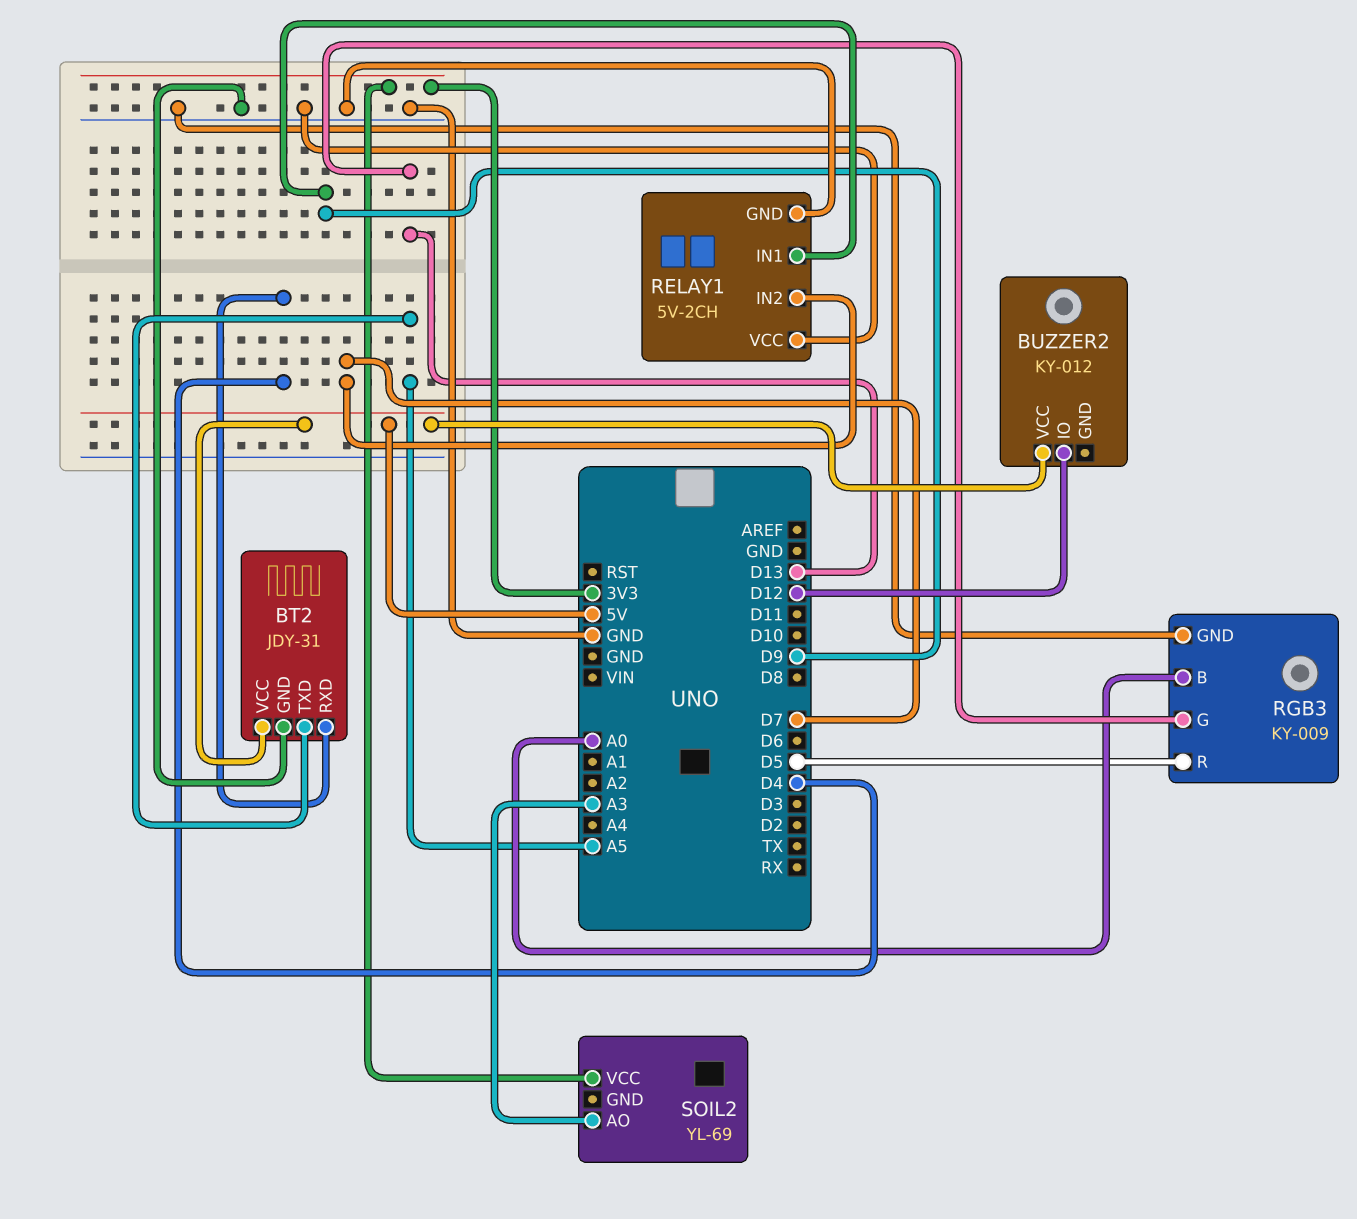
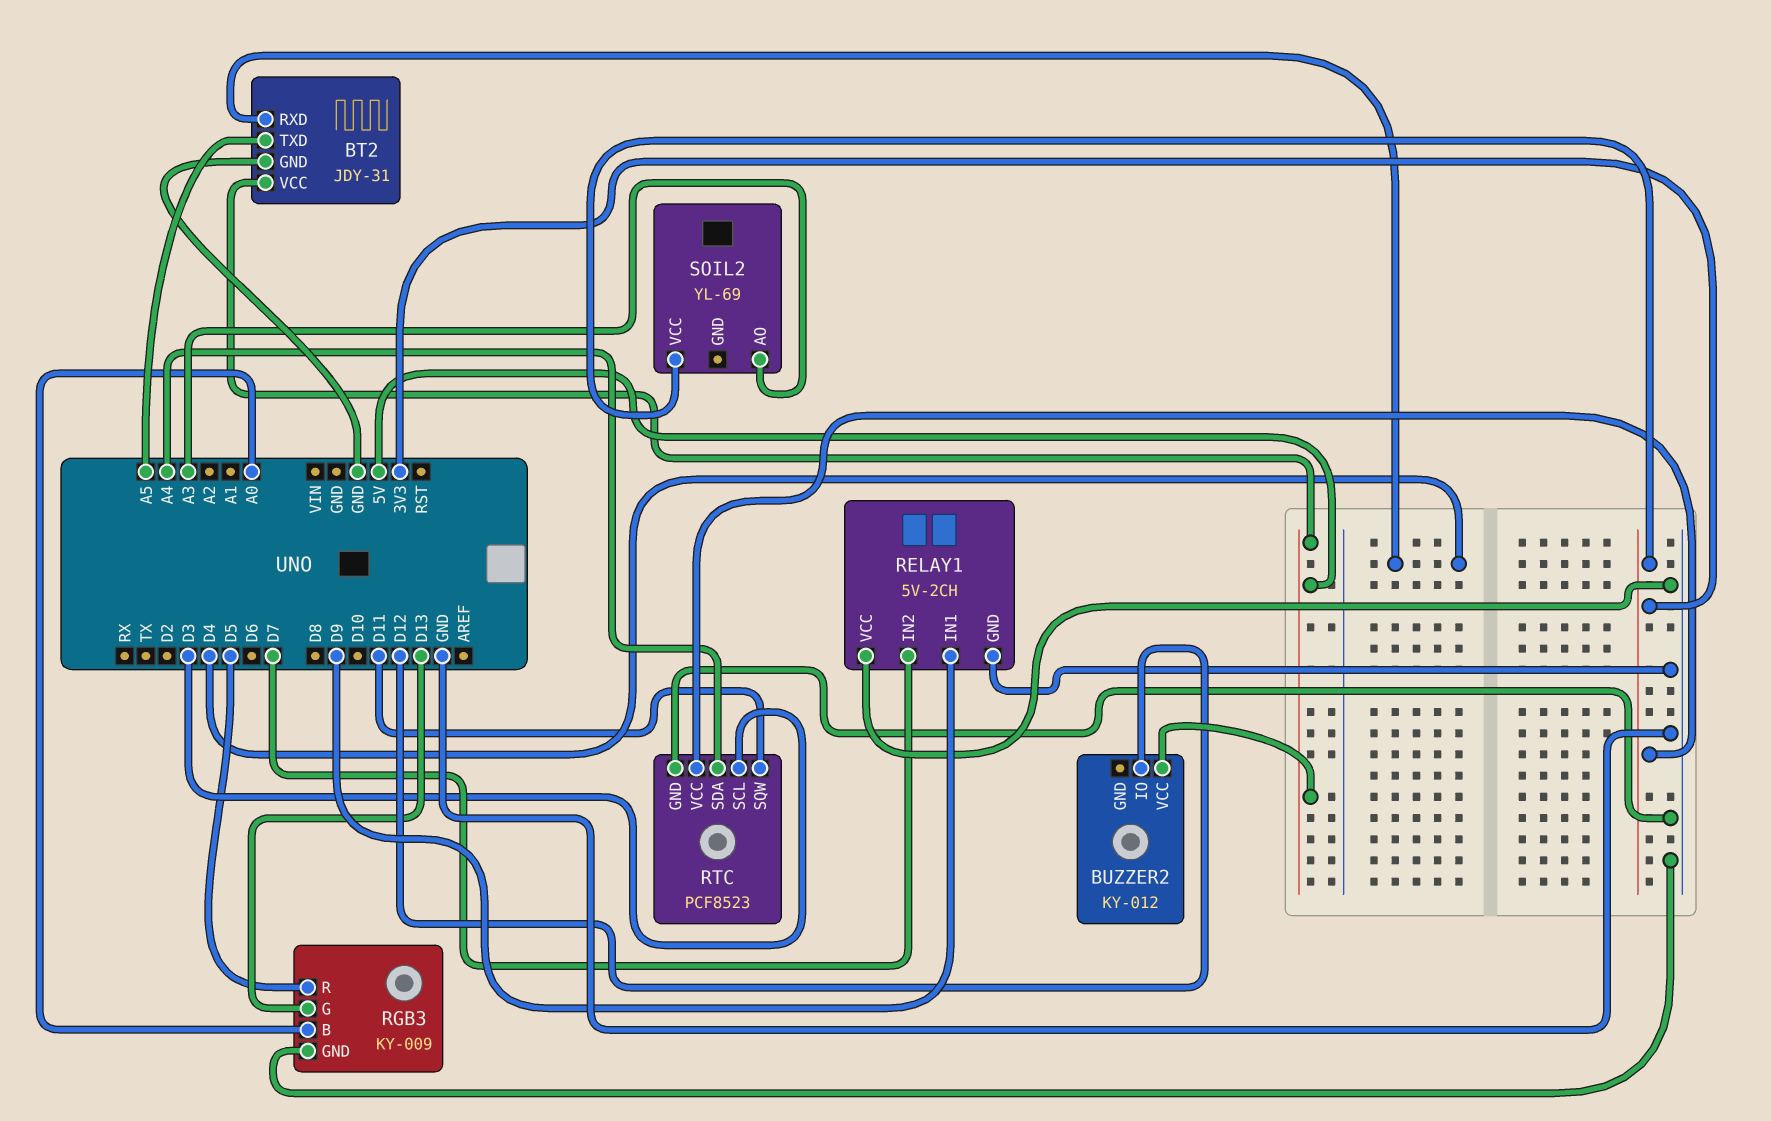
RTC: none -> PCF8523
RTC pin GND: none -> GND
RTC pin SCL: none -> D3
RTC pin SDA: none -> A4
RTC pin SQW: none -> D11
RTC pin VCC: none -> 3V3

